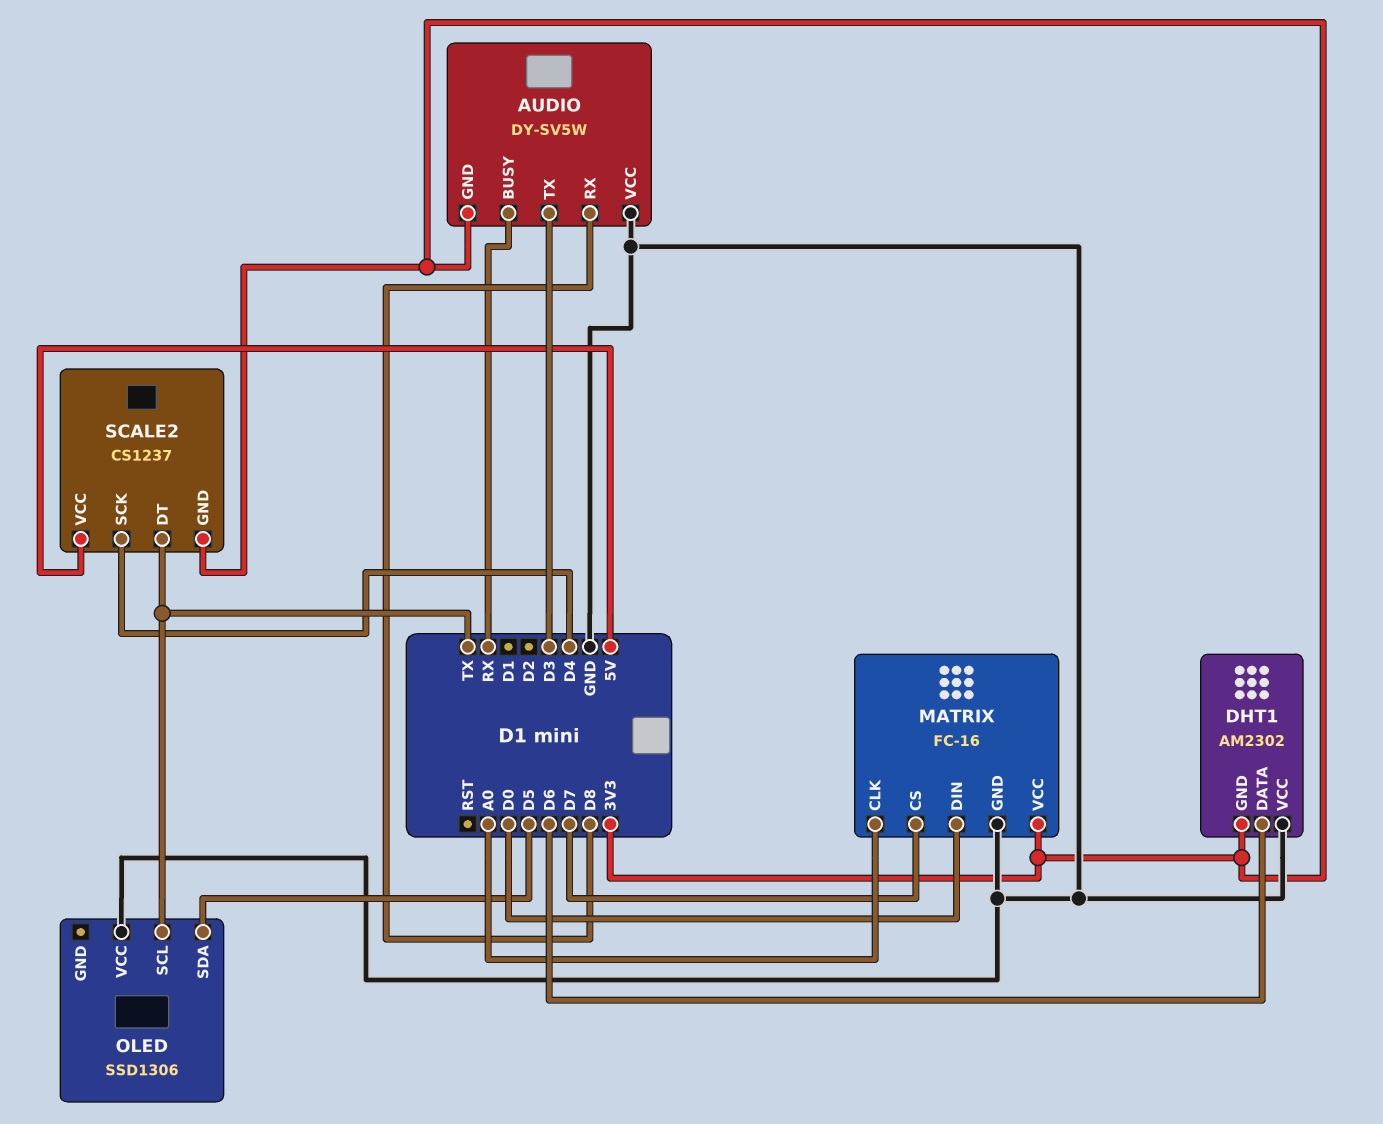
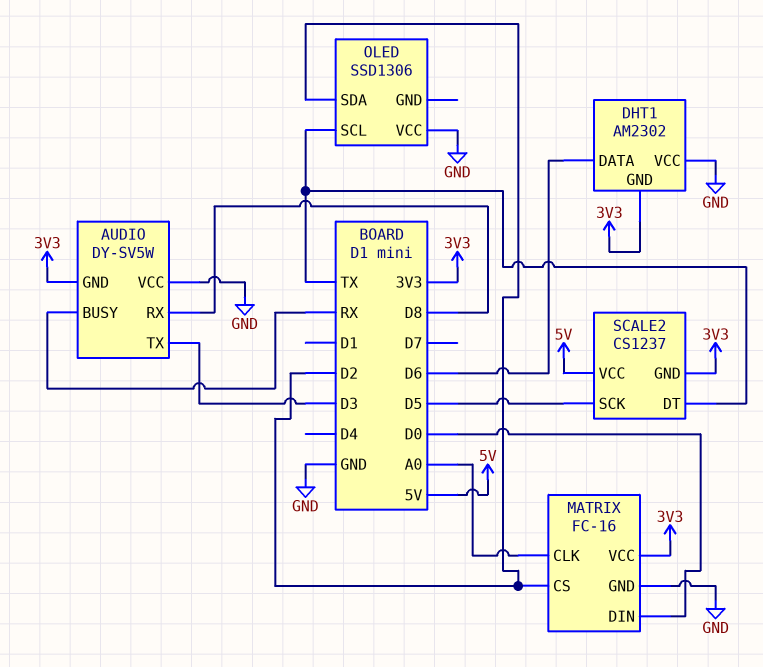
MATRIX pin CS: D7 -> D2
OLED pin SDA: D5 -> D2
SCALE2 pin SCK: D4 -> D5

